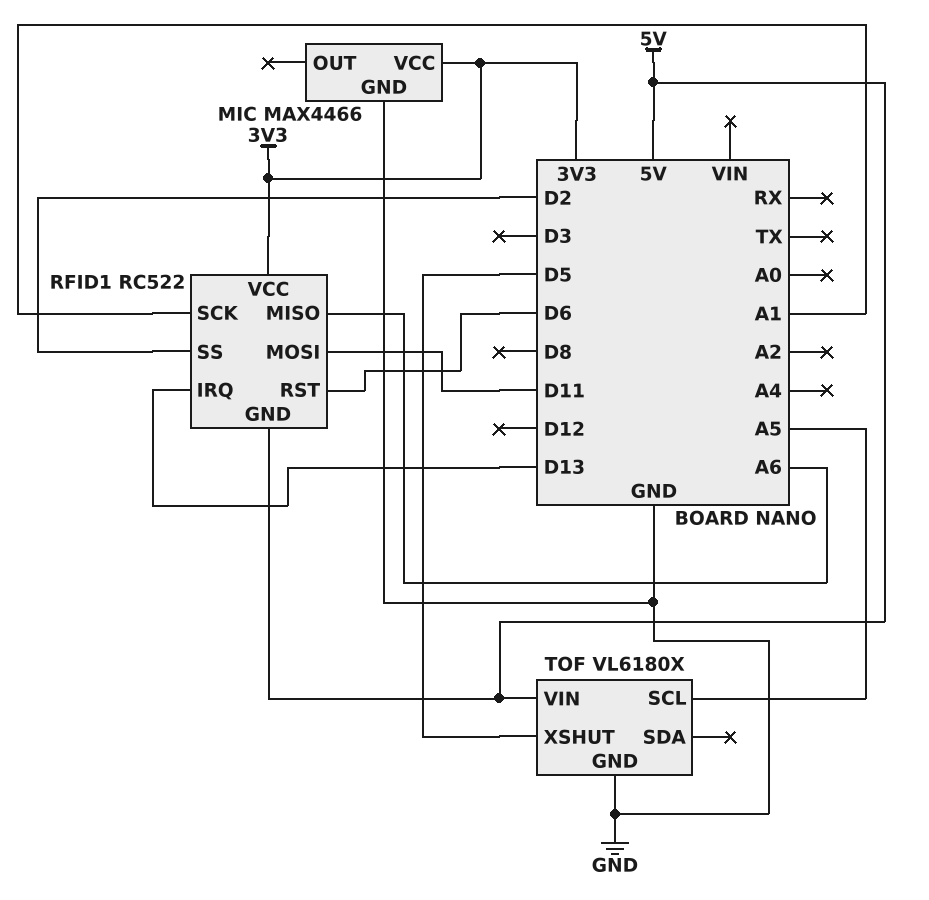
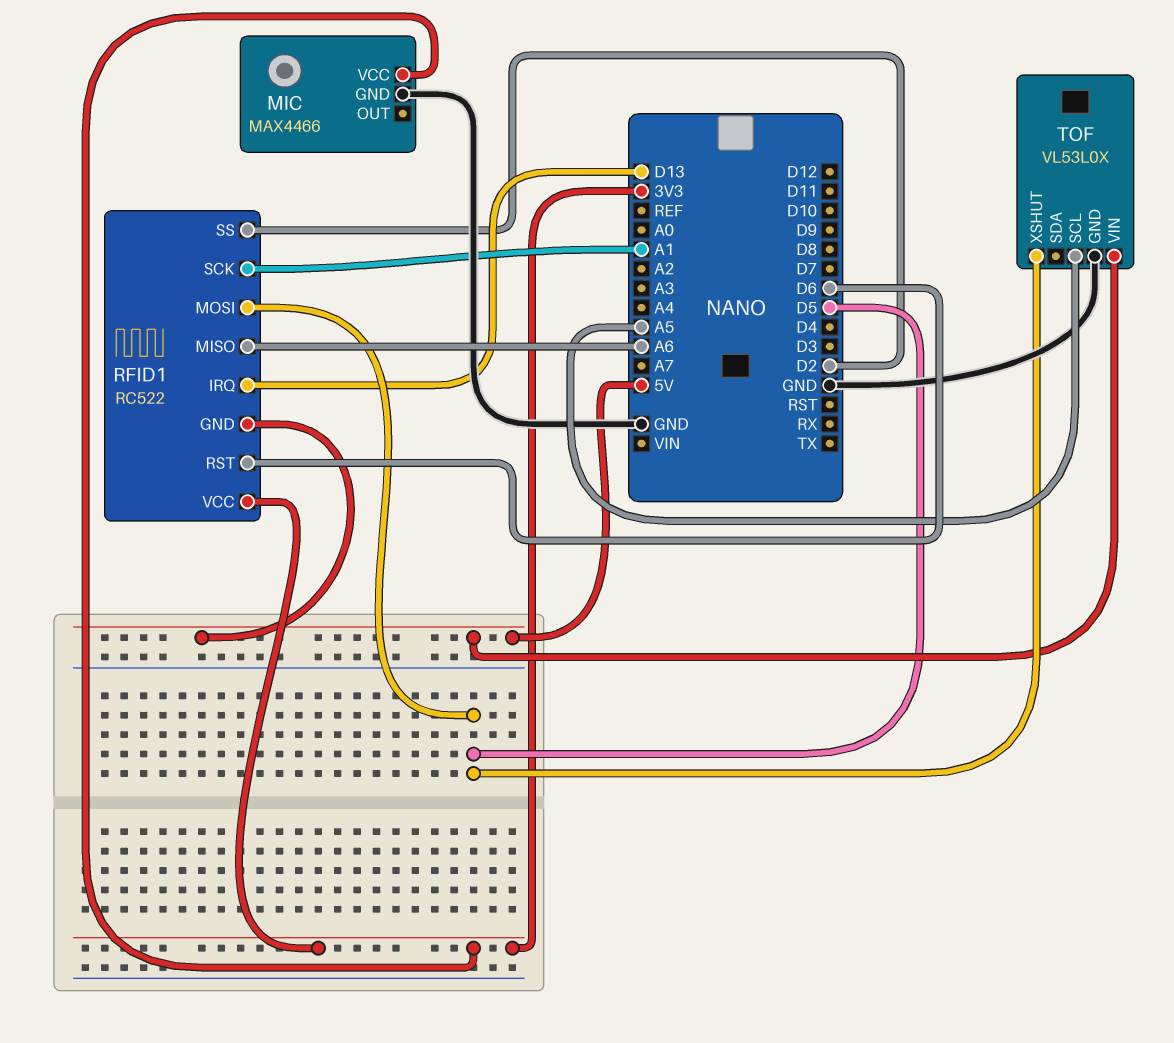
RFID1 pin MOSI: D11 -> D5
TOF: VL6180X -> VL53L0X

